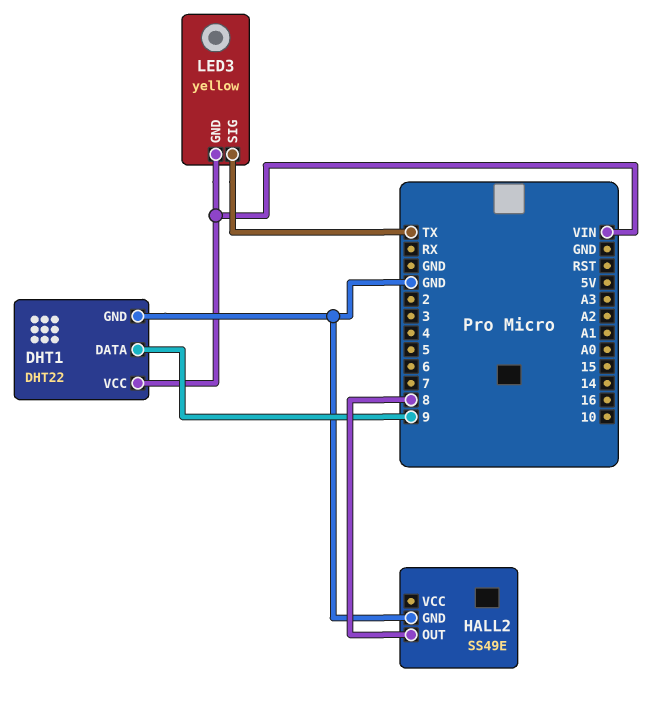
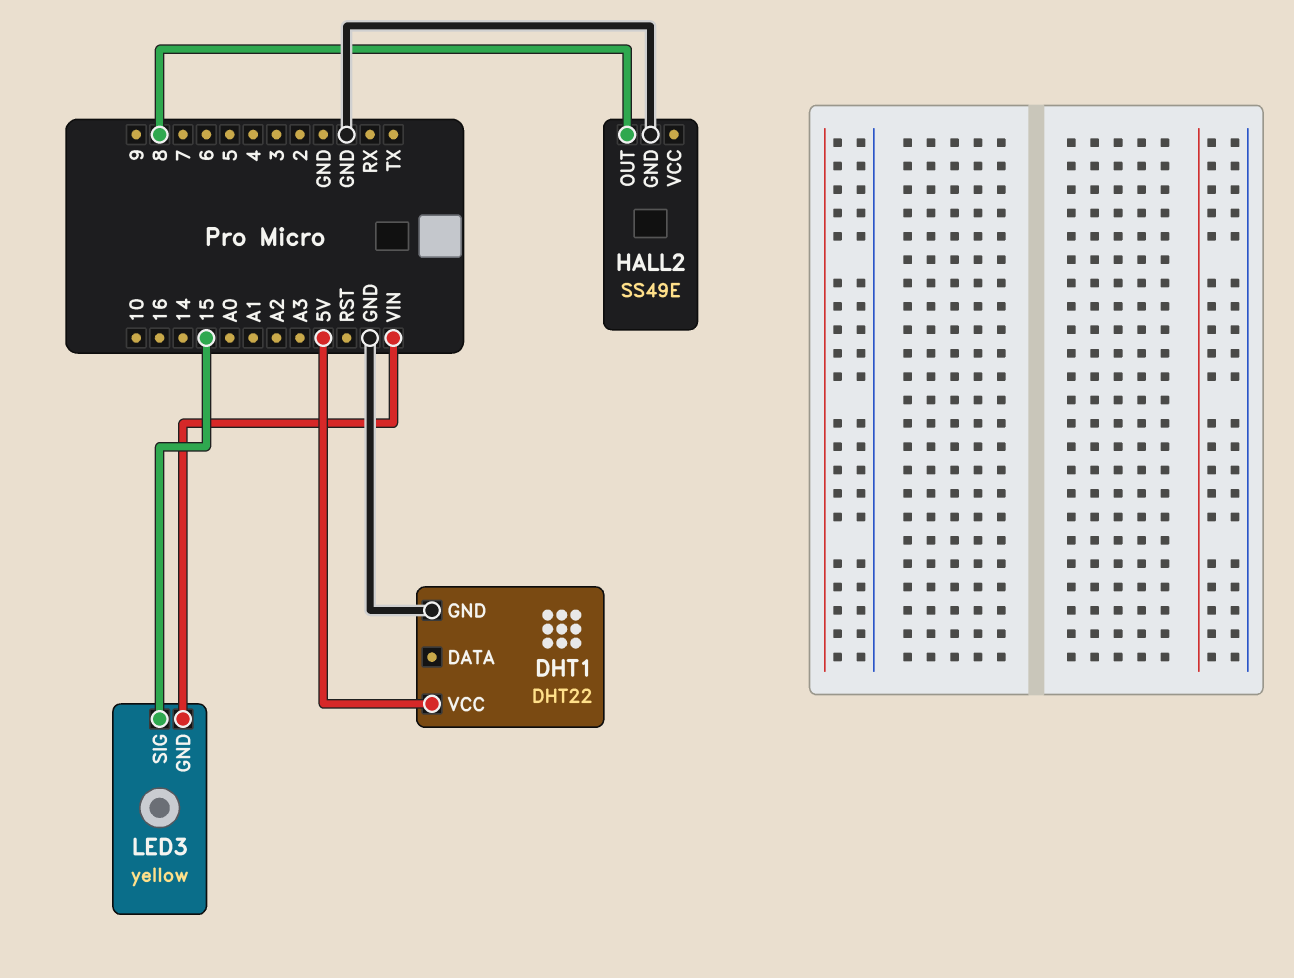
DHT1 pin DATA: 9 -> none
DHT1 pin VCC: VIN -> 5V
LED3 pin SIG: TX -> 15

